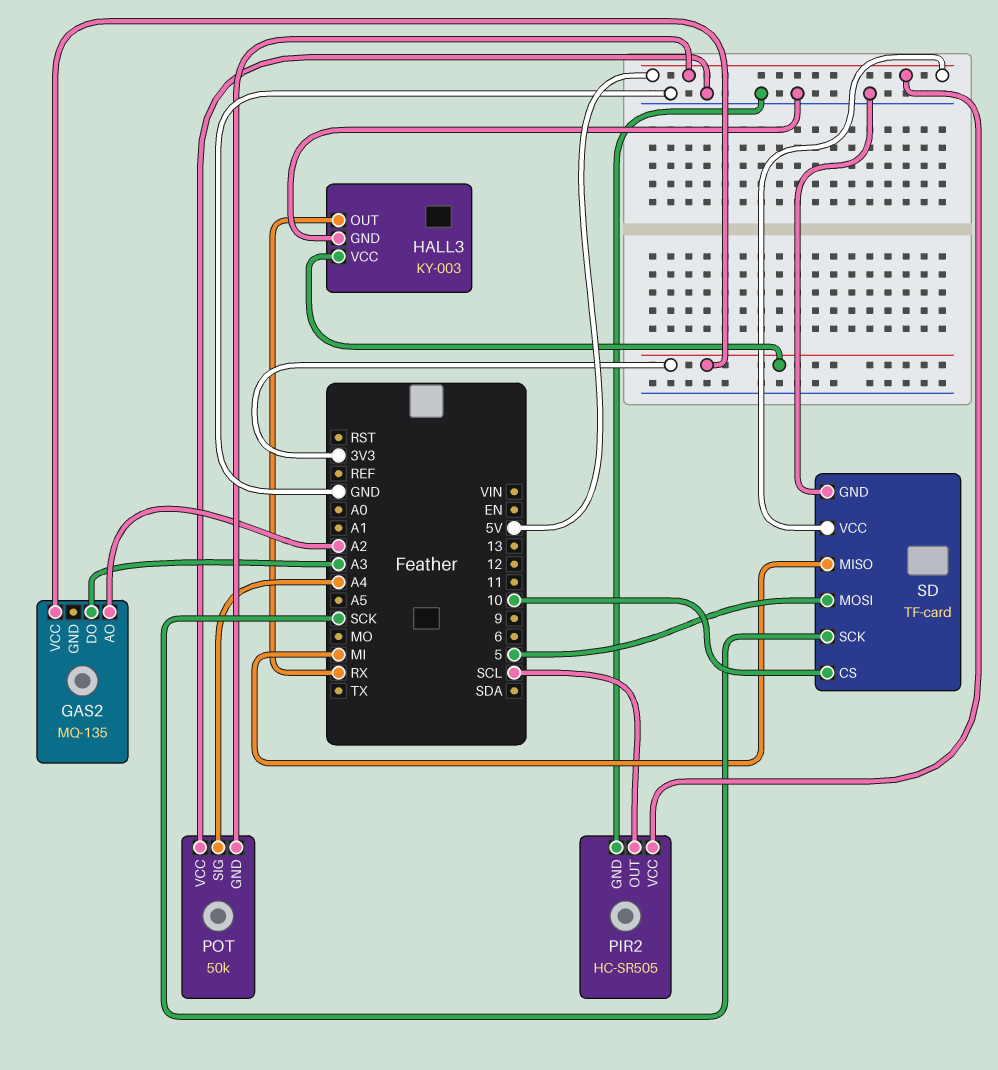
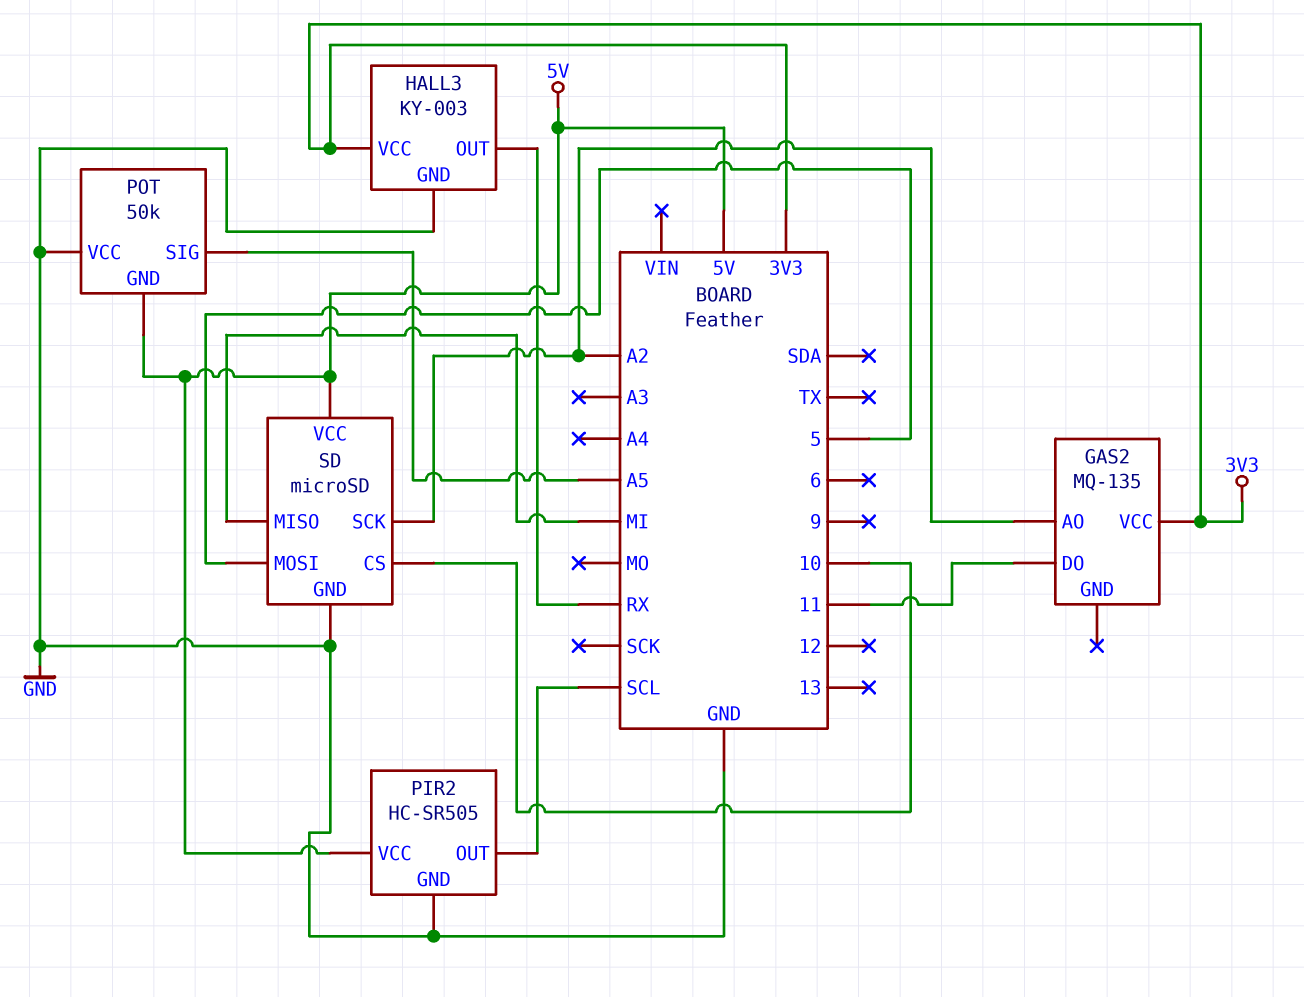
GAS2 pin DO: A3 -> 11
POT pin SIG: A4 -> A5
SD: TF-card -> microSD
SD pin SCK: SCK -> A2

